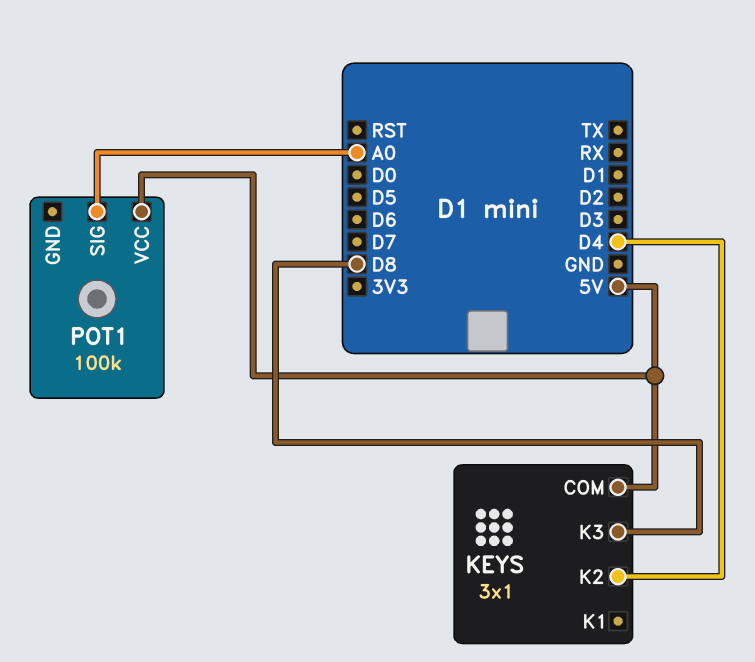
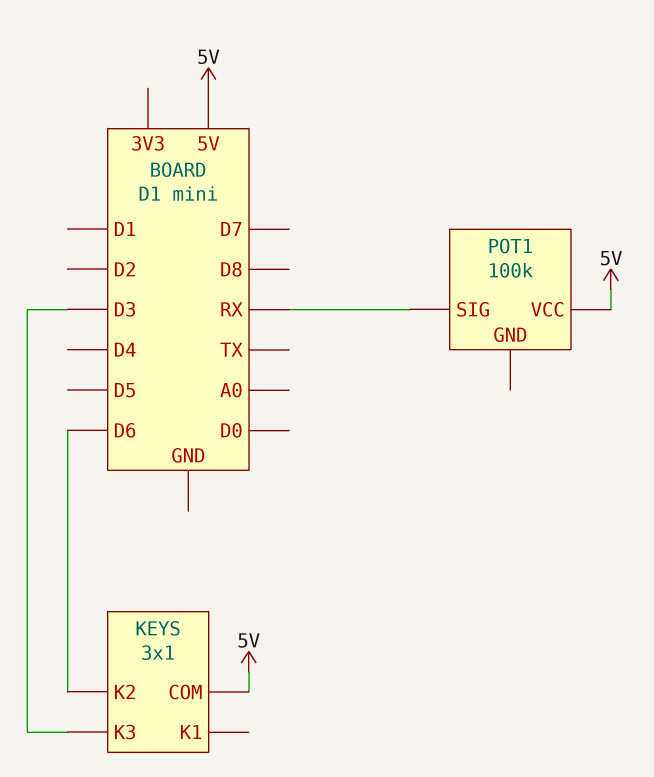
KEYS pin K2: D4 -> D6
KEYS pin K3: D8 -> D3
POT1 pin SIG: A0 -> RX

